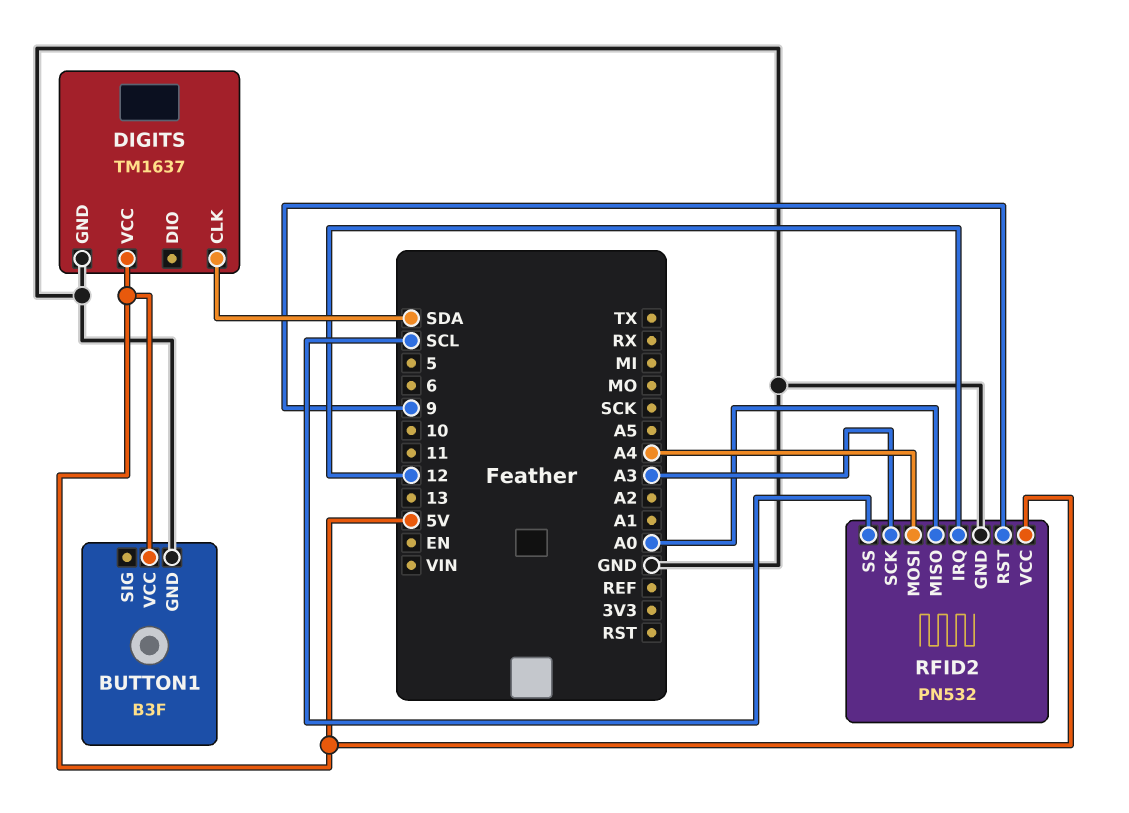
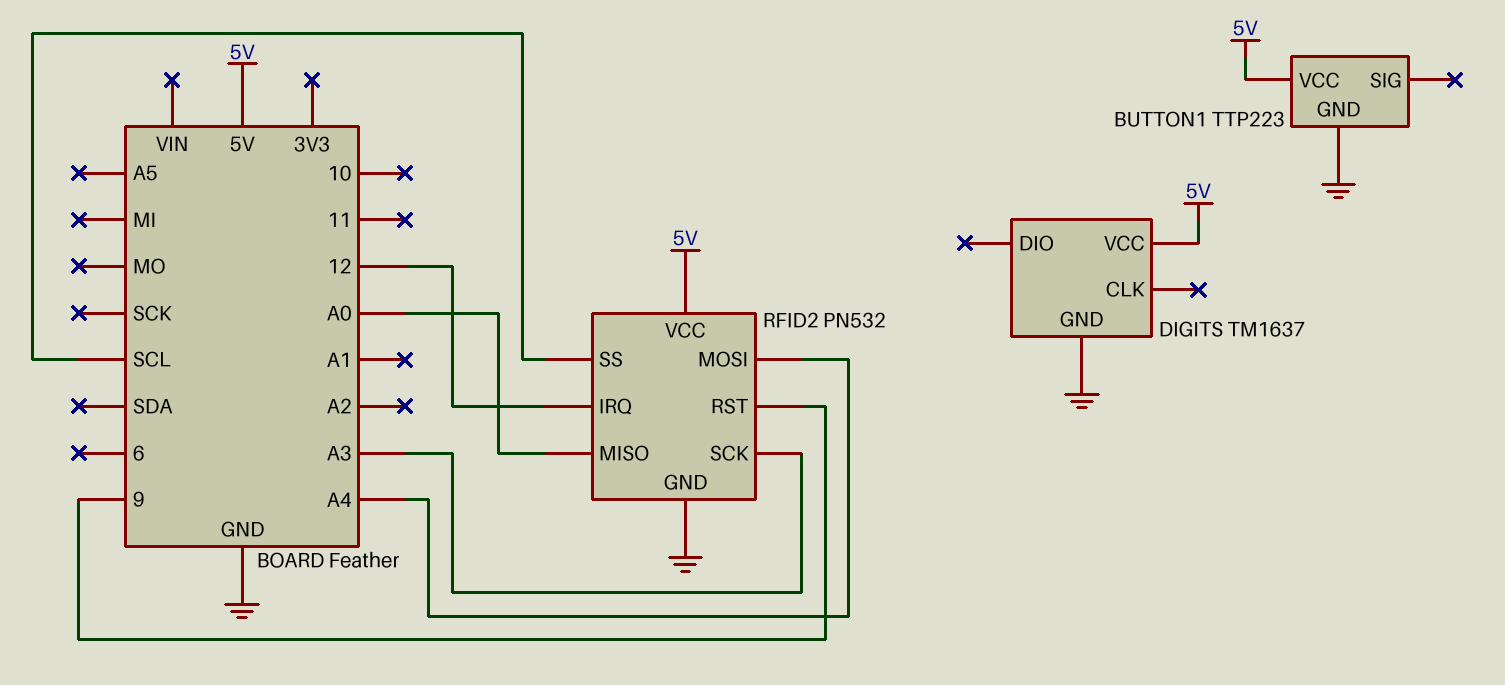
BUTTON1: B3F -> TTP223
DIGITS pin CLK: SDA -> none

